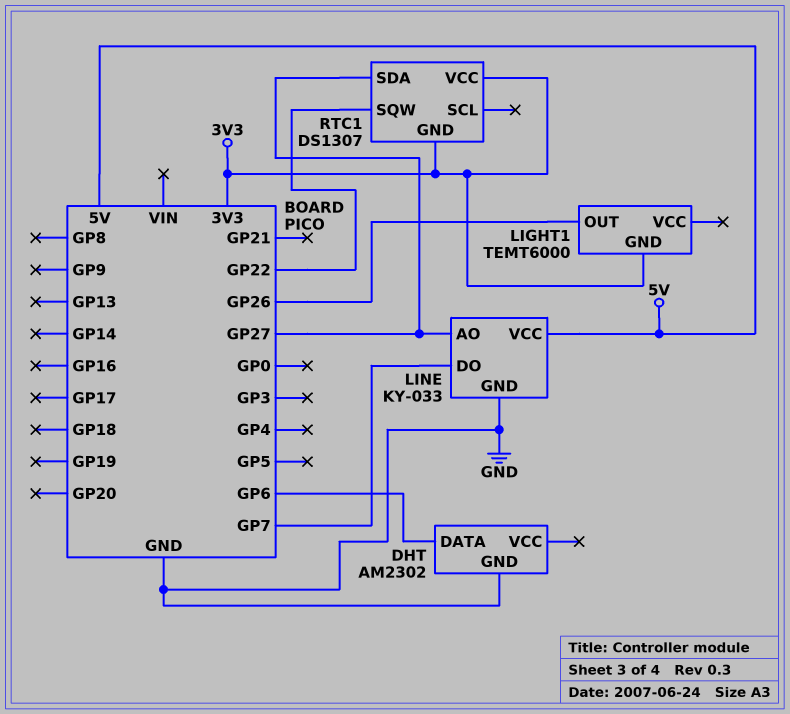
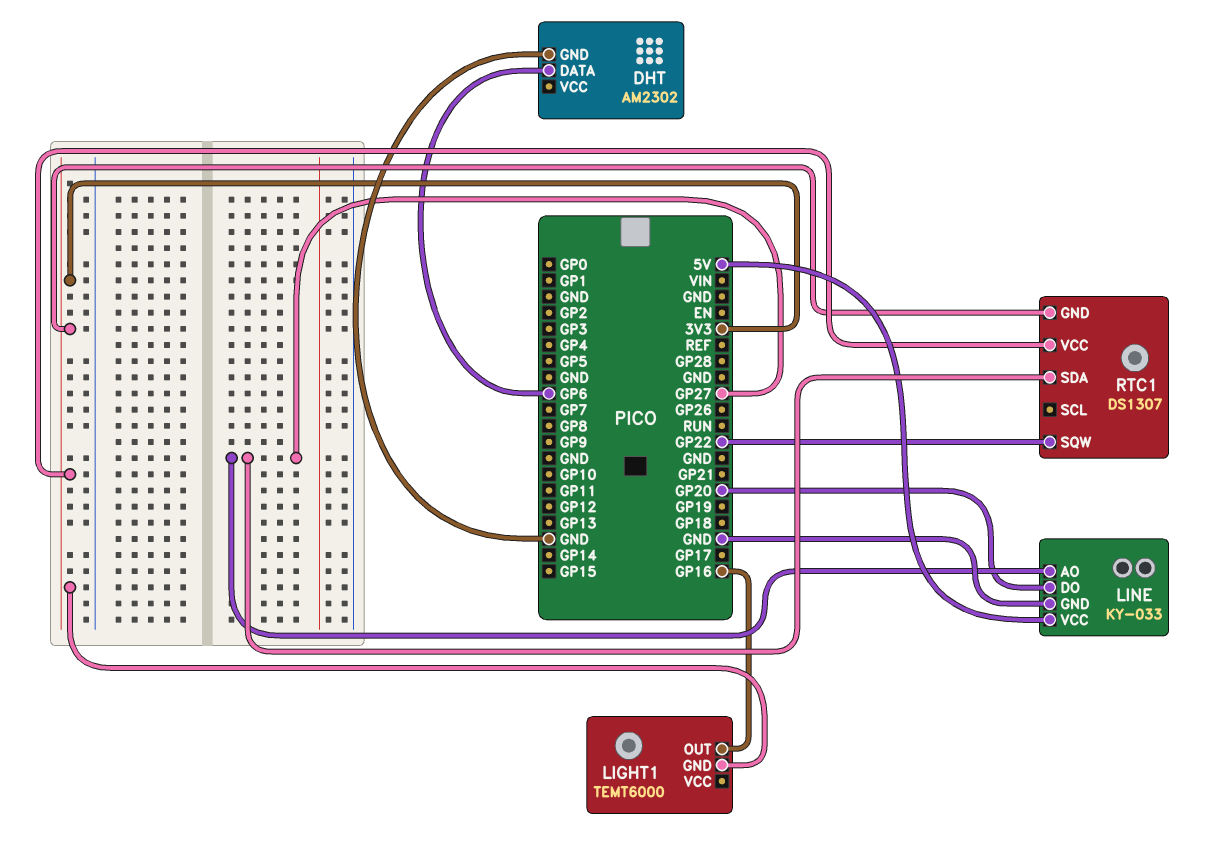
LIGHT1 pin OUT: GP26 -> GP16
LINE pin DO: GP7 -> GP20

